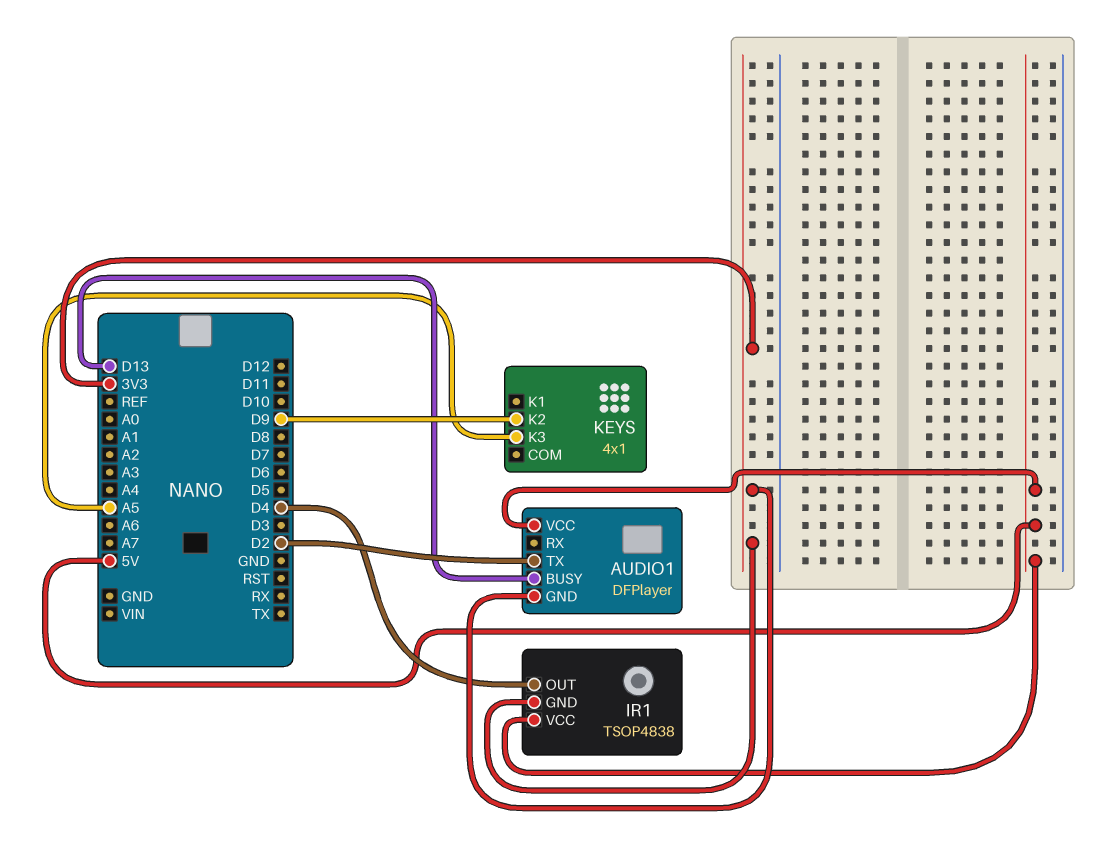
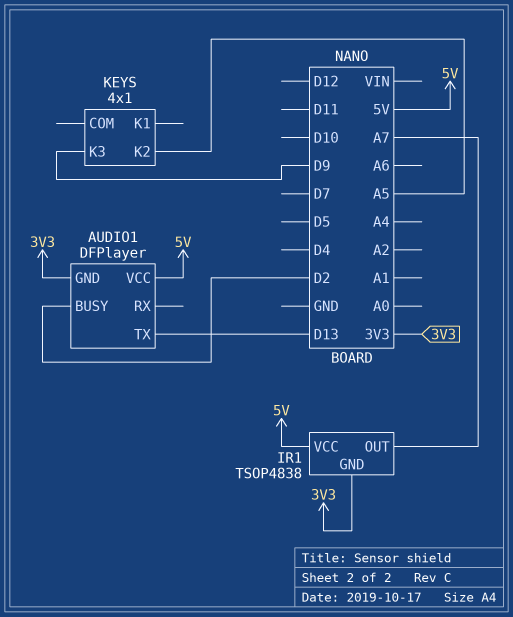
AUDIO1 pin BUSY: D13 -> D2
AUDIO1 pin TX: D2 -> D13
IR1 pin OUT: D4 -> A7
KEYS pin K2: D9 -> A5
KEYS pin K3: A5 -> D9

